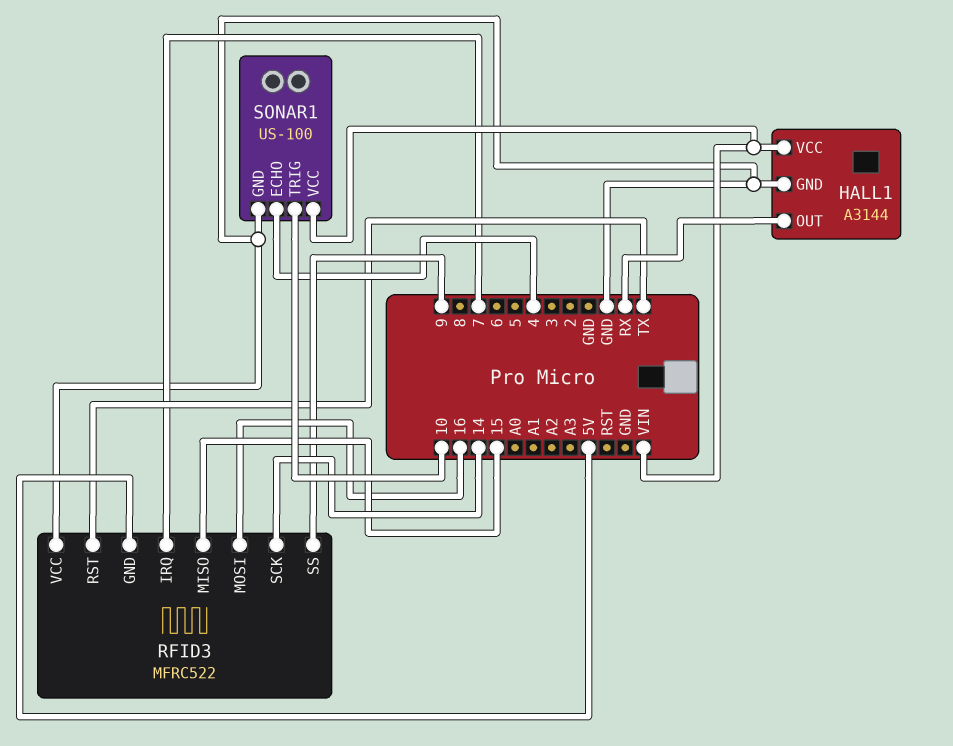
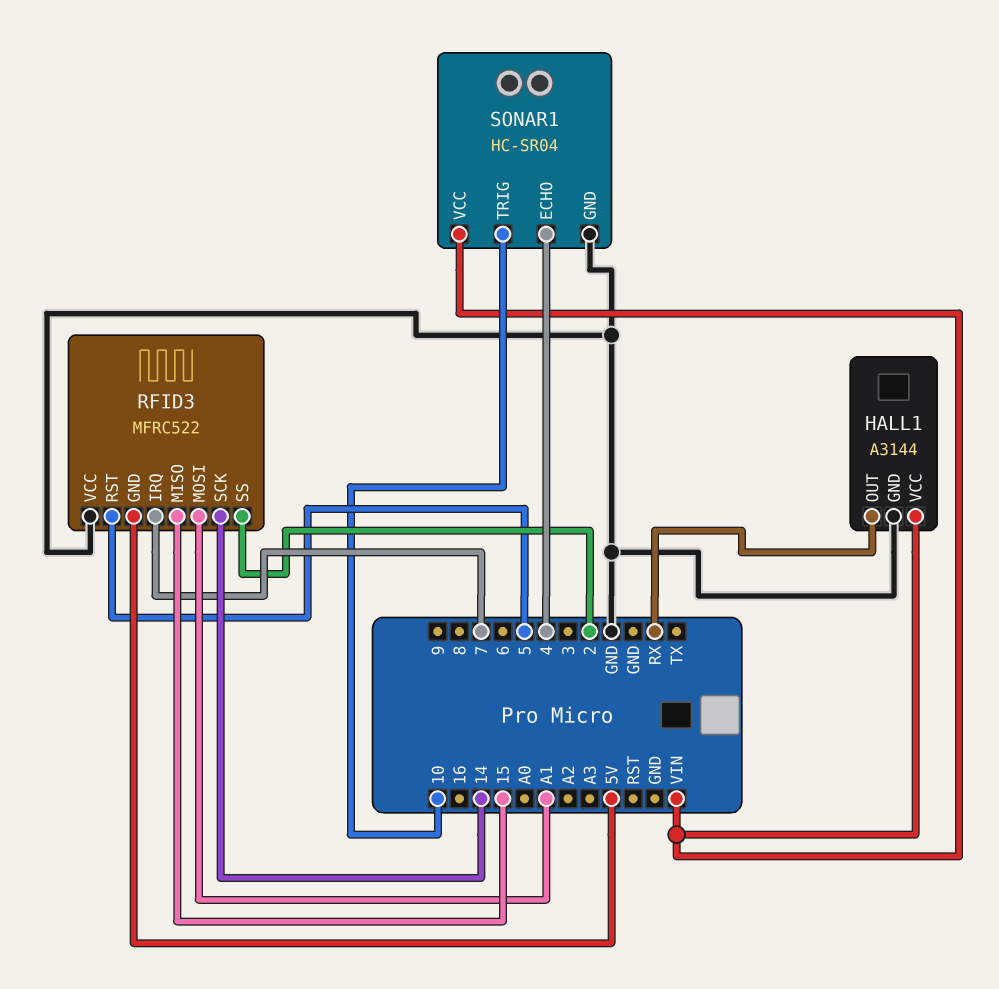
RFID3 pin MOSI: 16 -> A1
RFID3 pin RST: TX -> 5
RFID3 pin SS: 9 -> 2
SONAR1: US-100 -> HC-SR04

